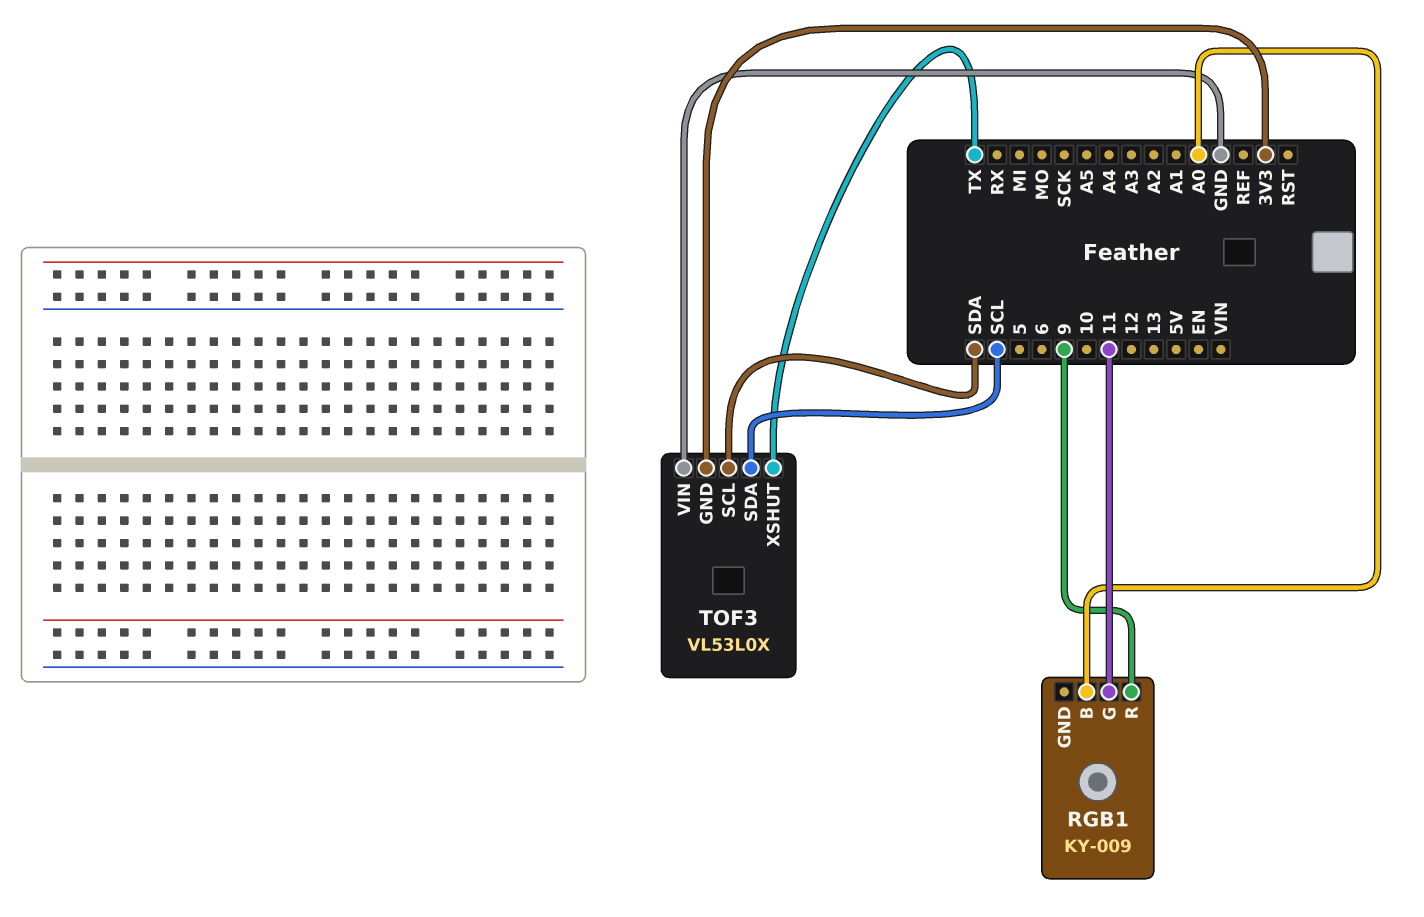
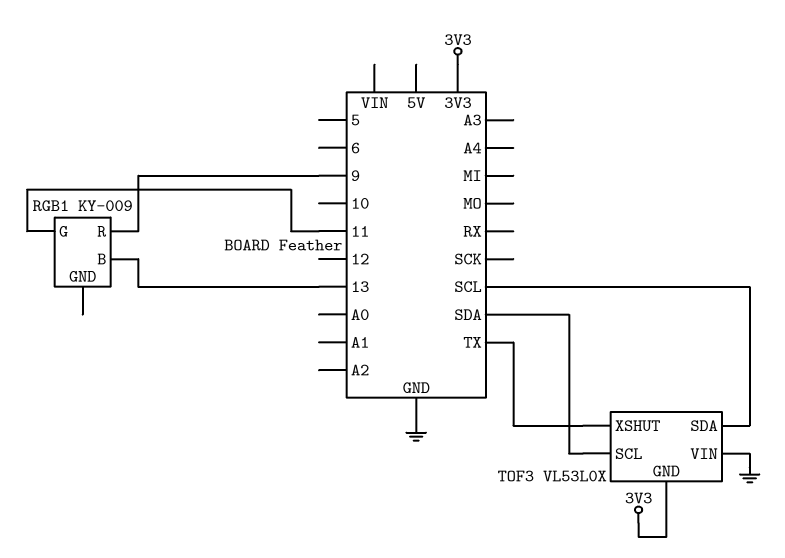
RGB1 pin B: A0 -> 13

